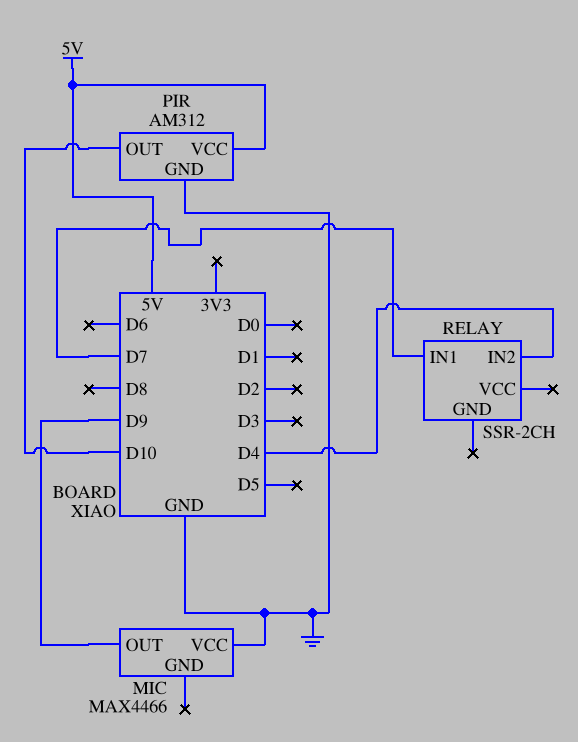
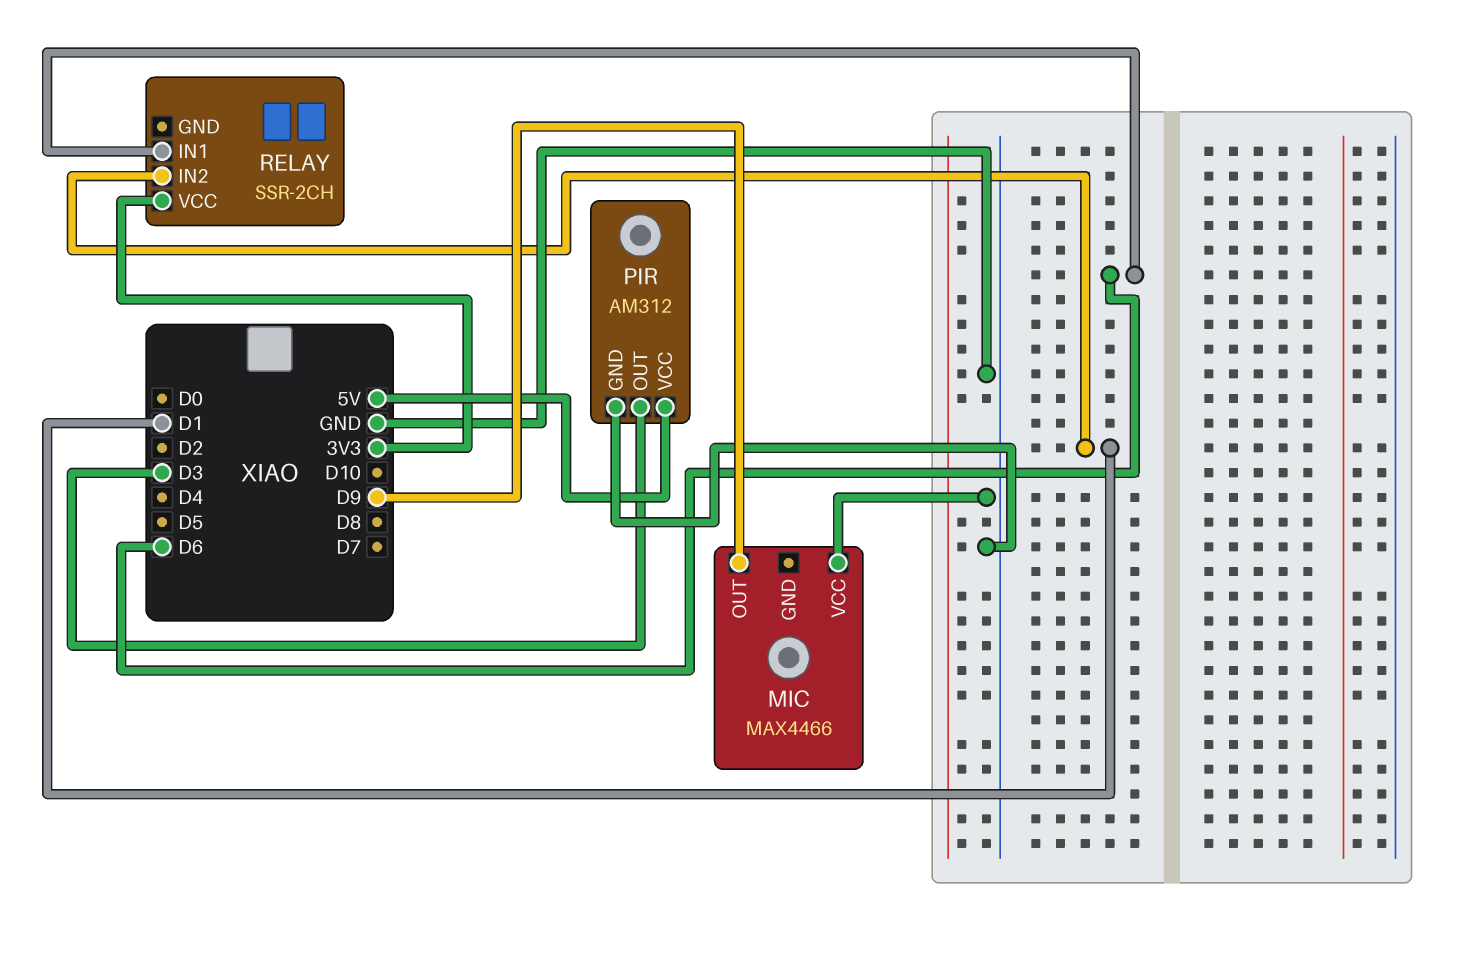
PIR pin OUT: D10 -> D3
RELAY pin IN1: D7 -> D6
RELAY pin IN2: D4 -> D1
RELAY pin VCC: none -> 3V3

